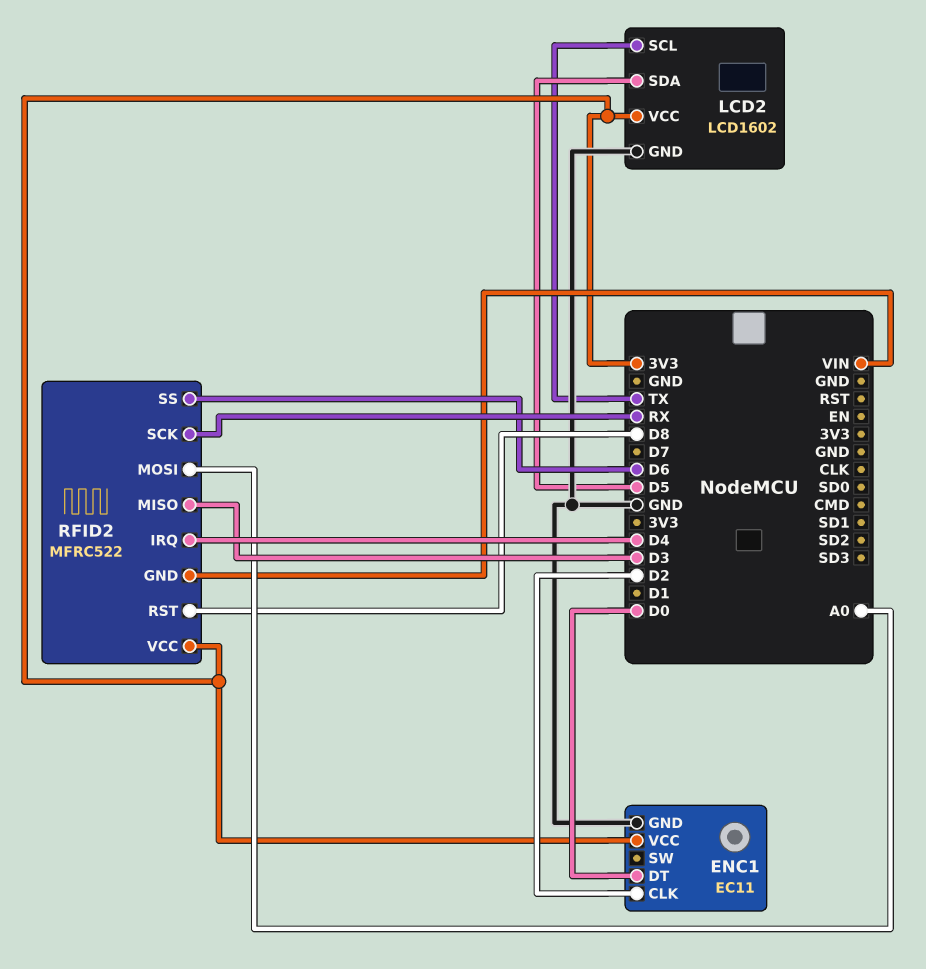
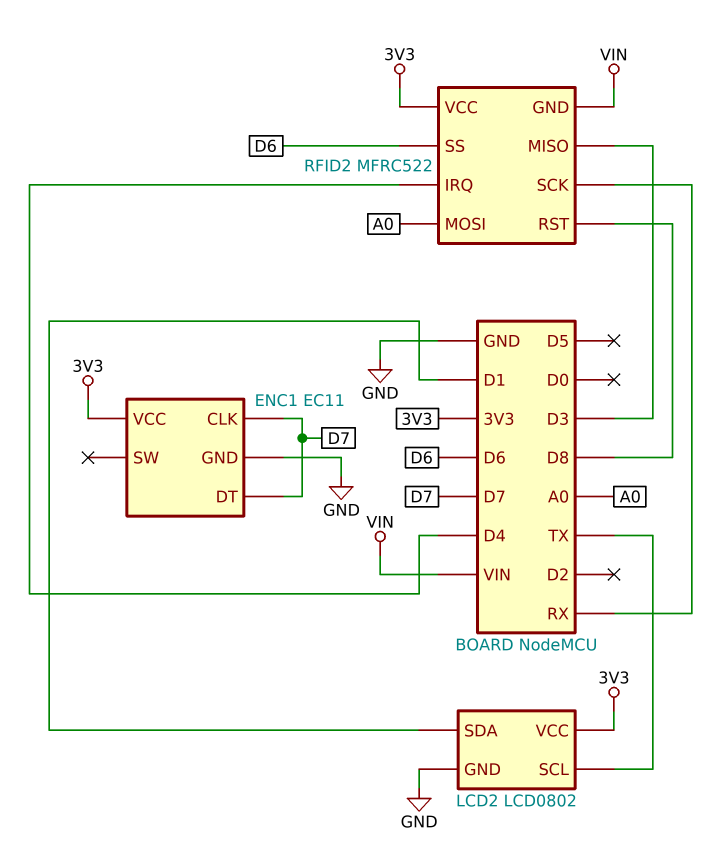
ENC1 pin CLK: D2 -> D7
ENC1 pin DT: D0 -> D7
LCD2: LCD1602 -> LCD0802
LCD2 pin SDA: D5 -> D1

